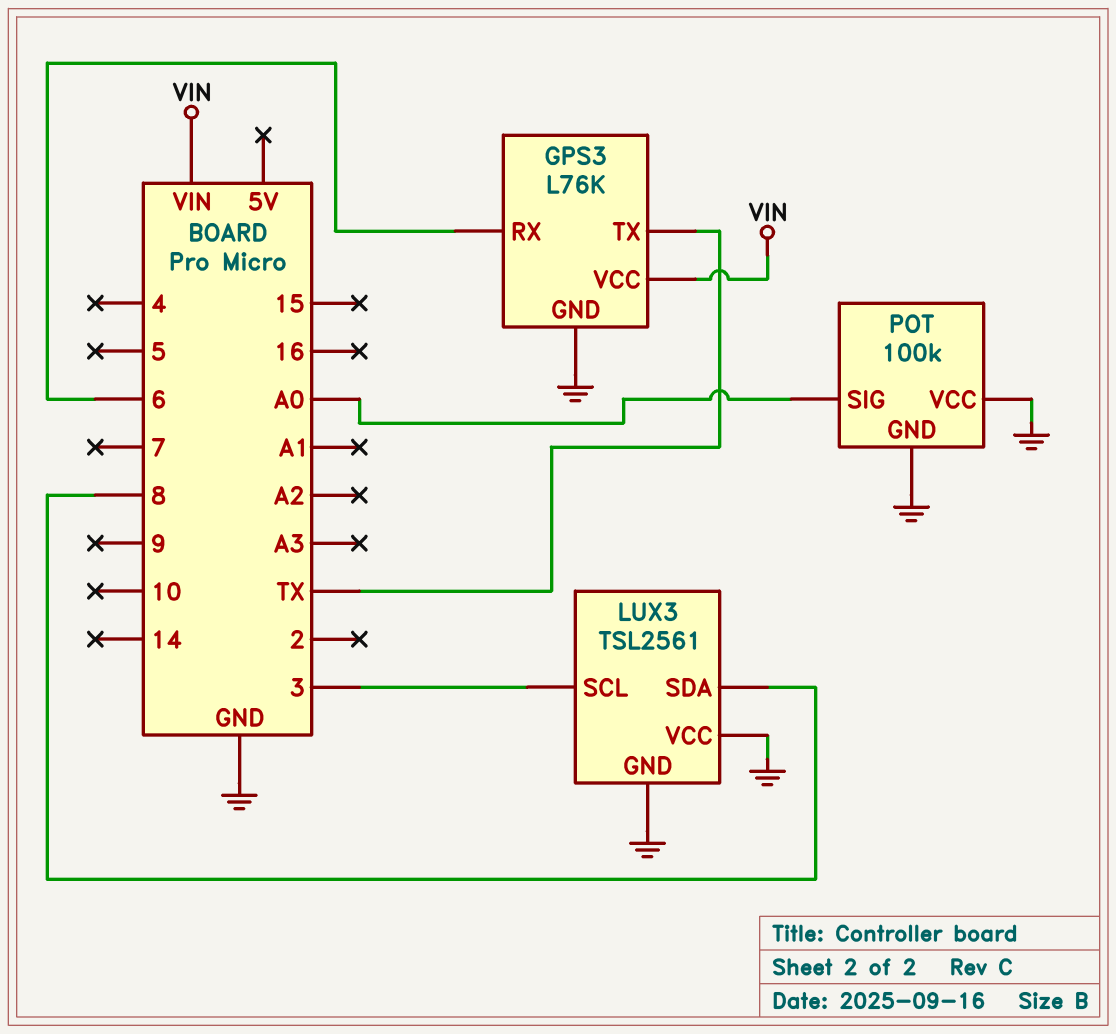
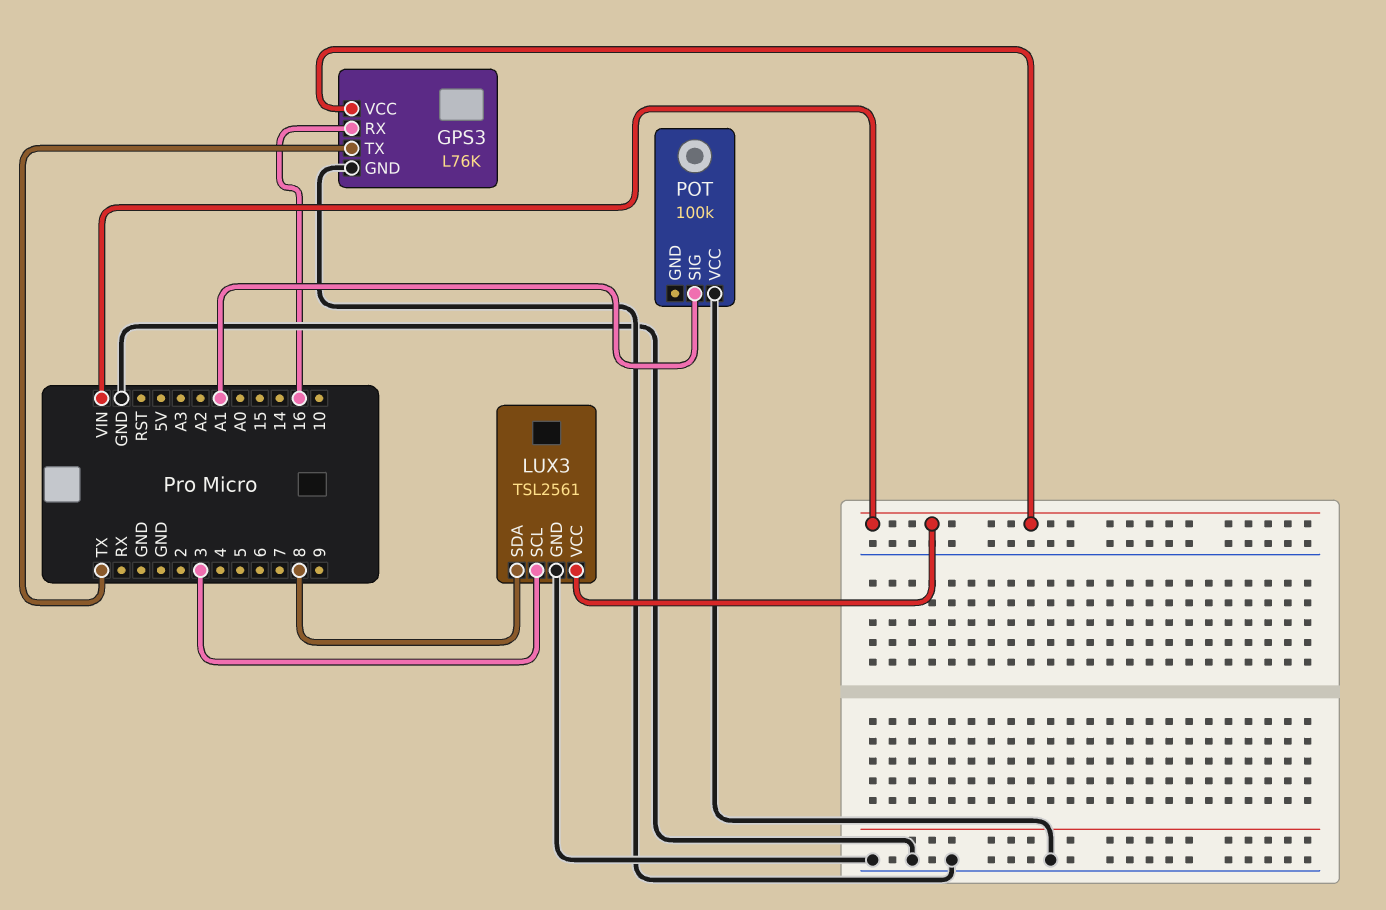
GPS3 pin RX: 6 -> 16
LUX3 pin VCC: GND -> VIN
POT pin GND: GND -> none
POT pin SIG: A0 -> A1

